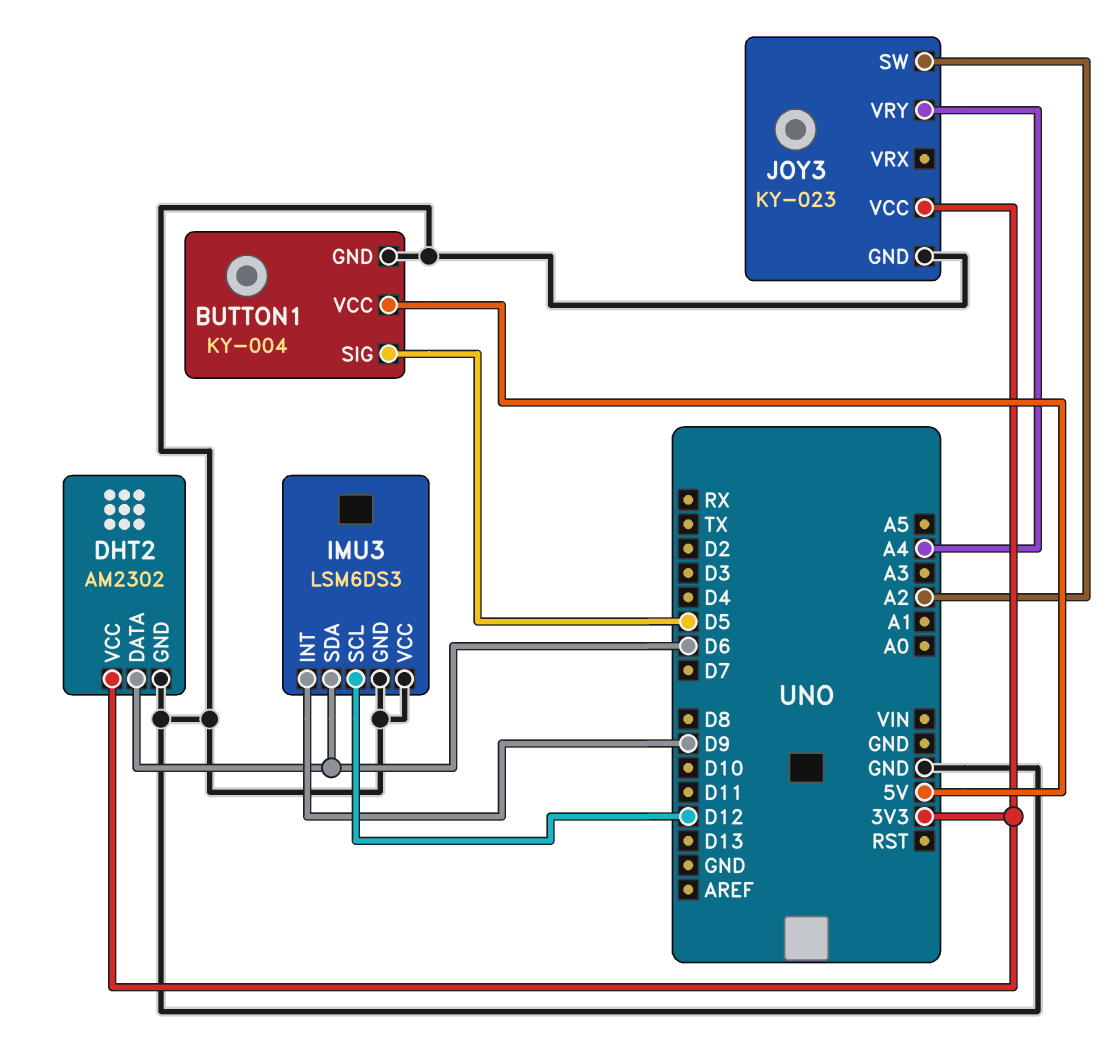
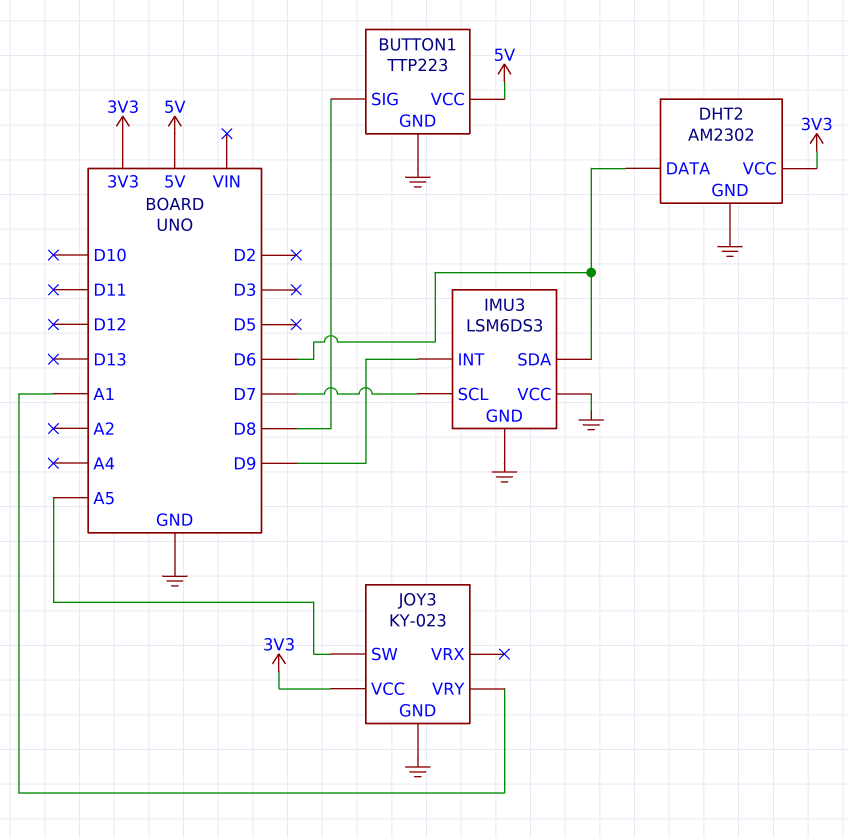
BUTTON1: KY-004 -> TTP223
BUTTON1 pin SIG: D5 -> D8
IMU3 pin SCL: D12 -> D7
JOY3 pin SW: A2 -> A5
JOY3 pin VRY: A4 -> A1

